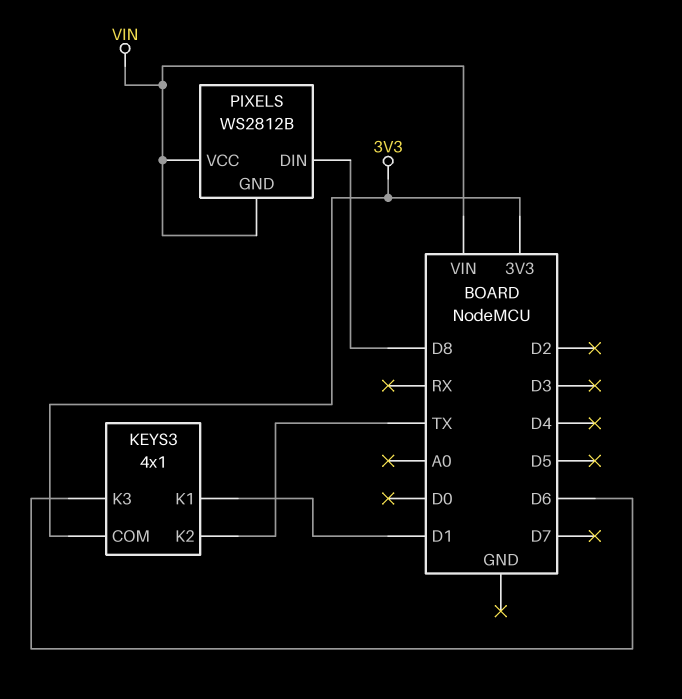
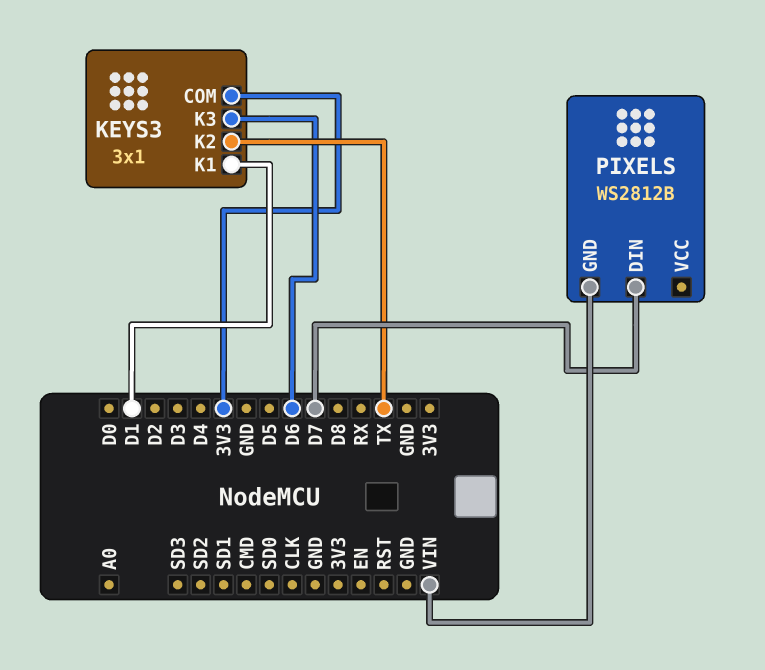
KEYS3: 4x1 -> 3x1
PIXELS pin DIN: D8 -> D7
PIXELS pin VCC: VIN -> none

